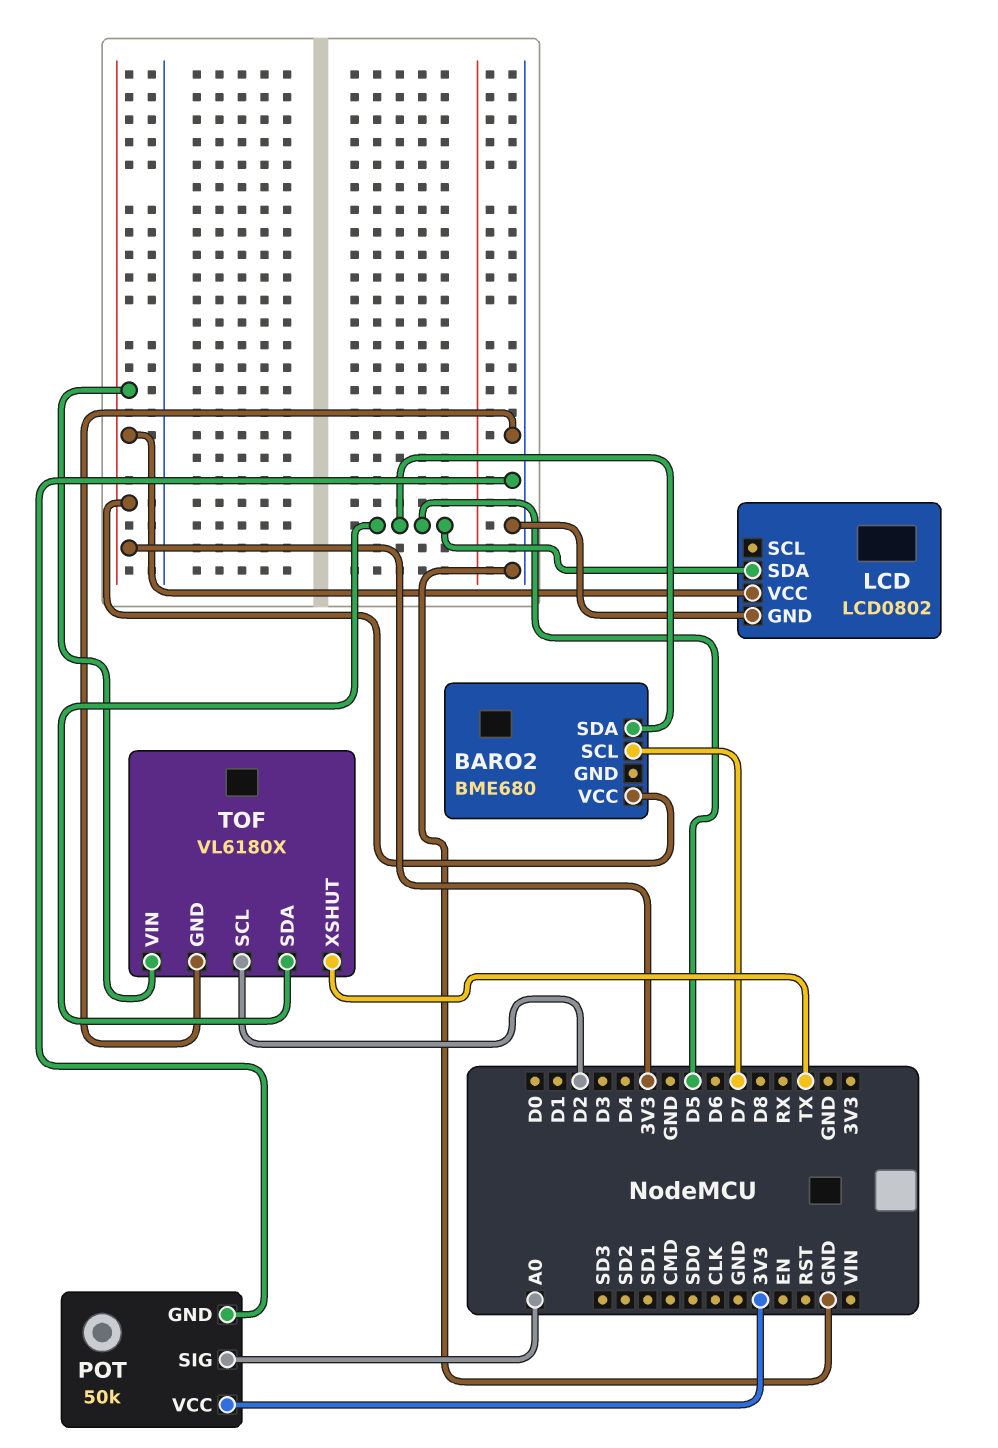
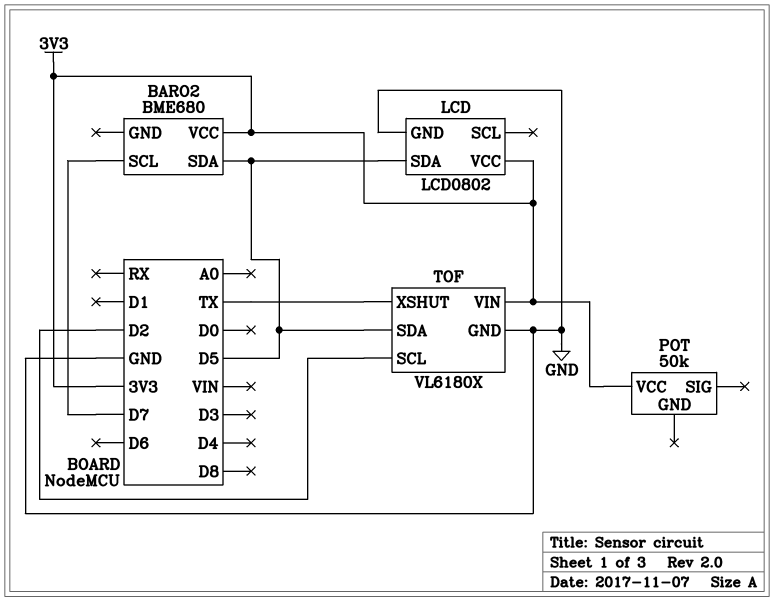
POT pin GND: GND -> none
POT pin SIG: A0 -> none

